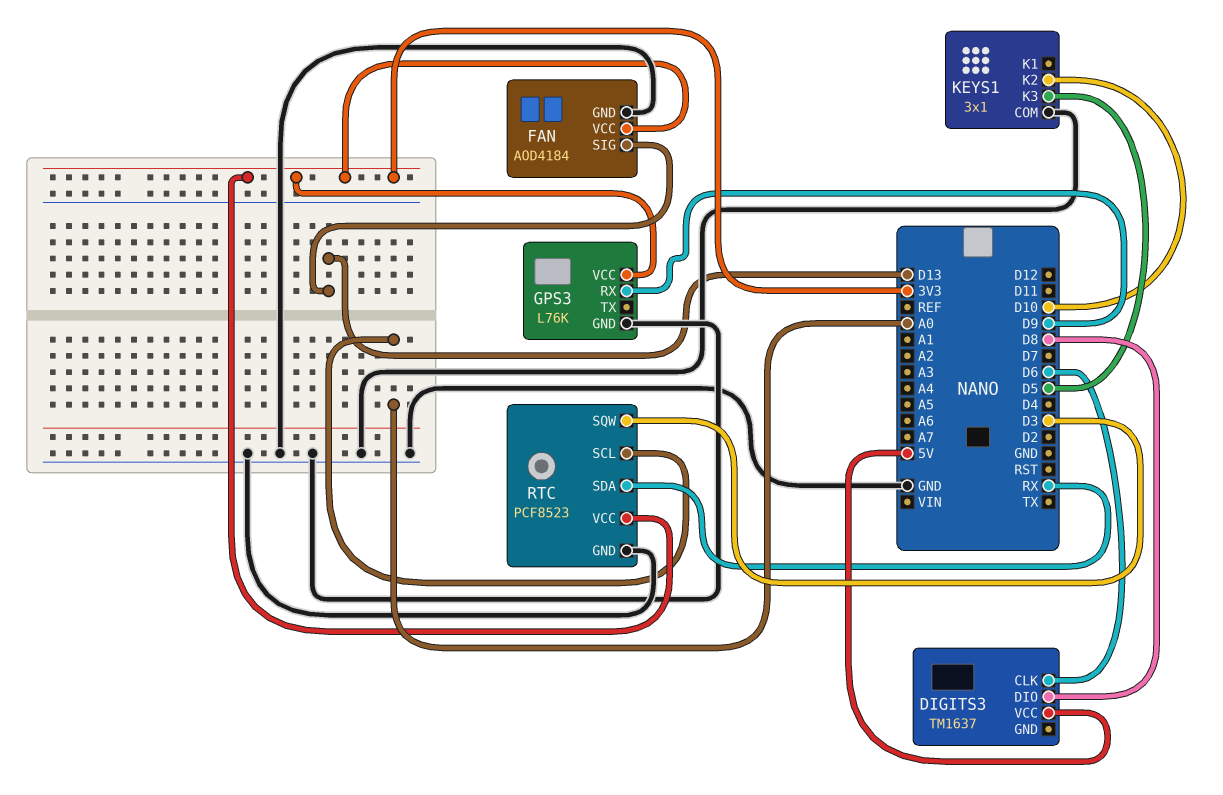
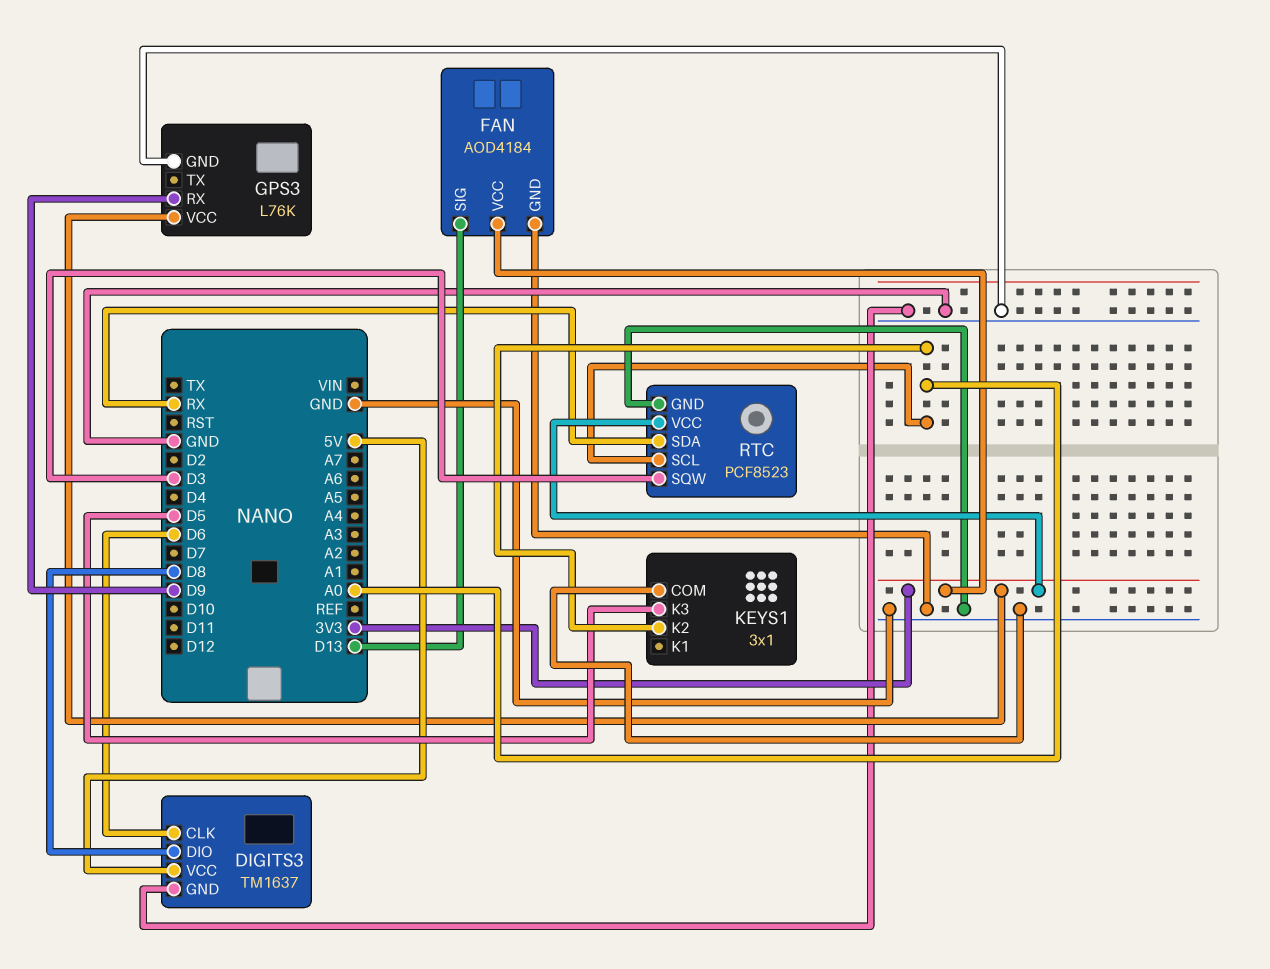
DIGITS3 pin GND: none -> GND
KEYS1 pin K2: D10 -> A0

